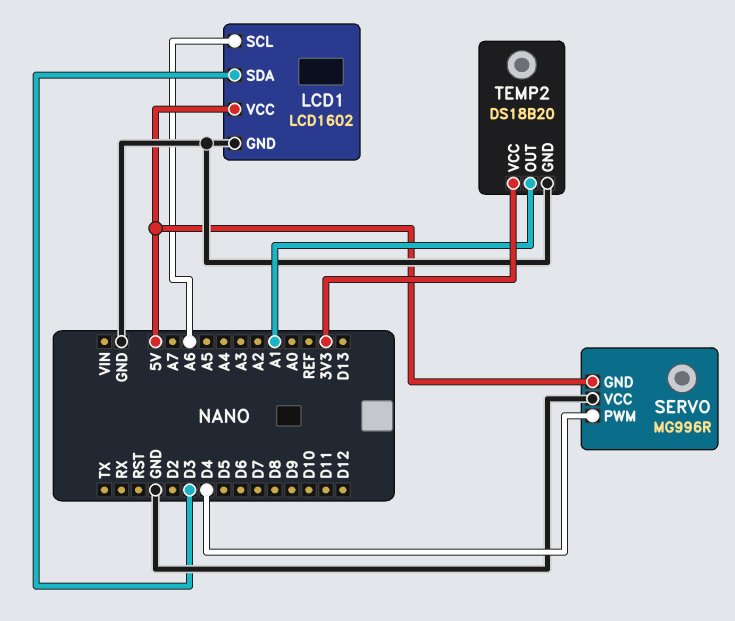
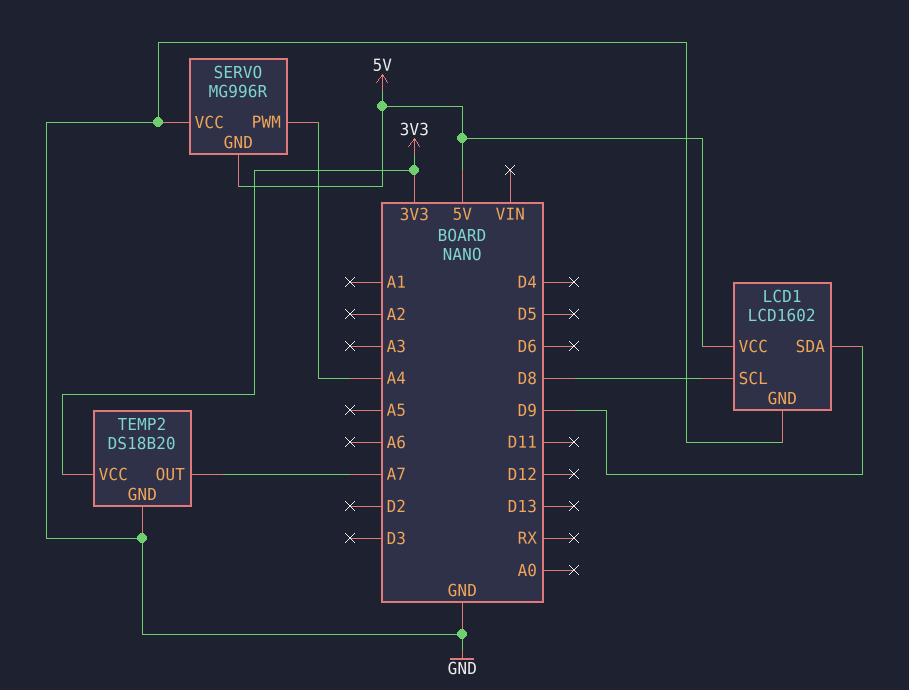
LCD1 pin SCL: A6 -> D8
LCD1 pin SDA: D3 -> D9
SERVO pin PWM: D4 -> A4
TEMP2 pin OUT: A1 -> A7

